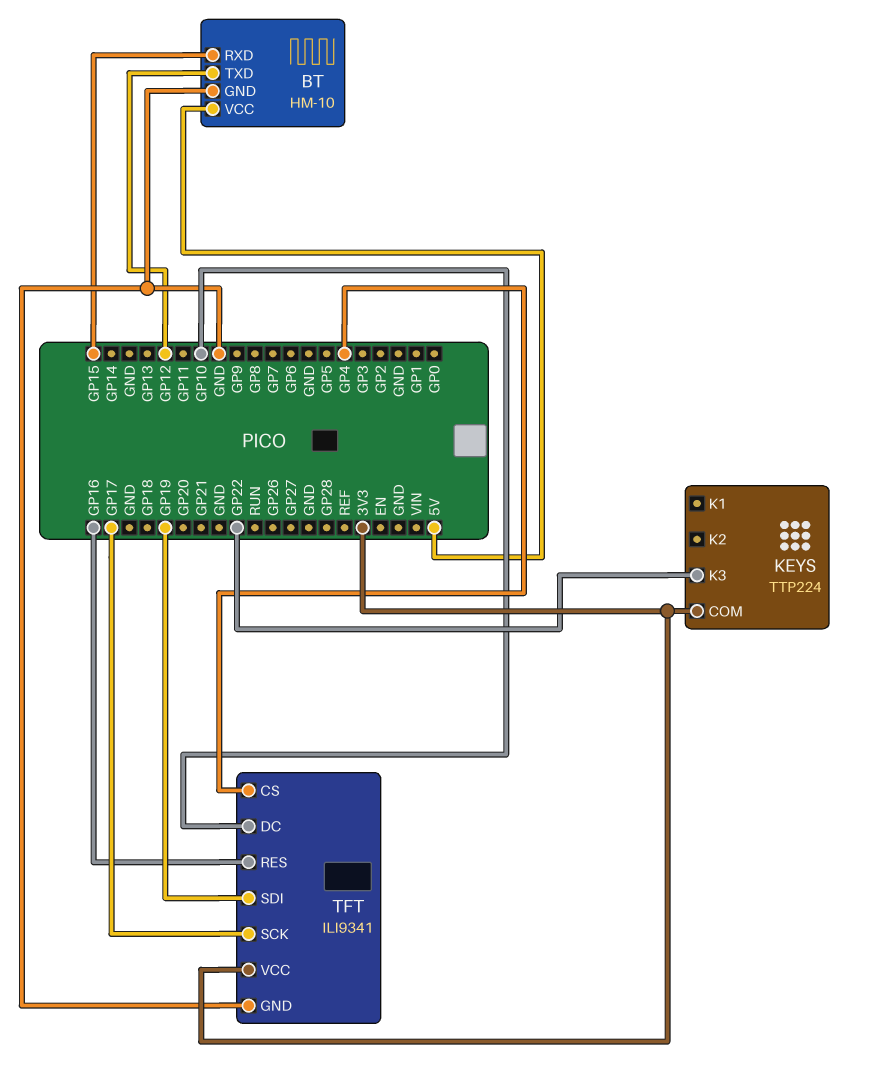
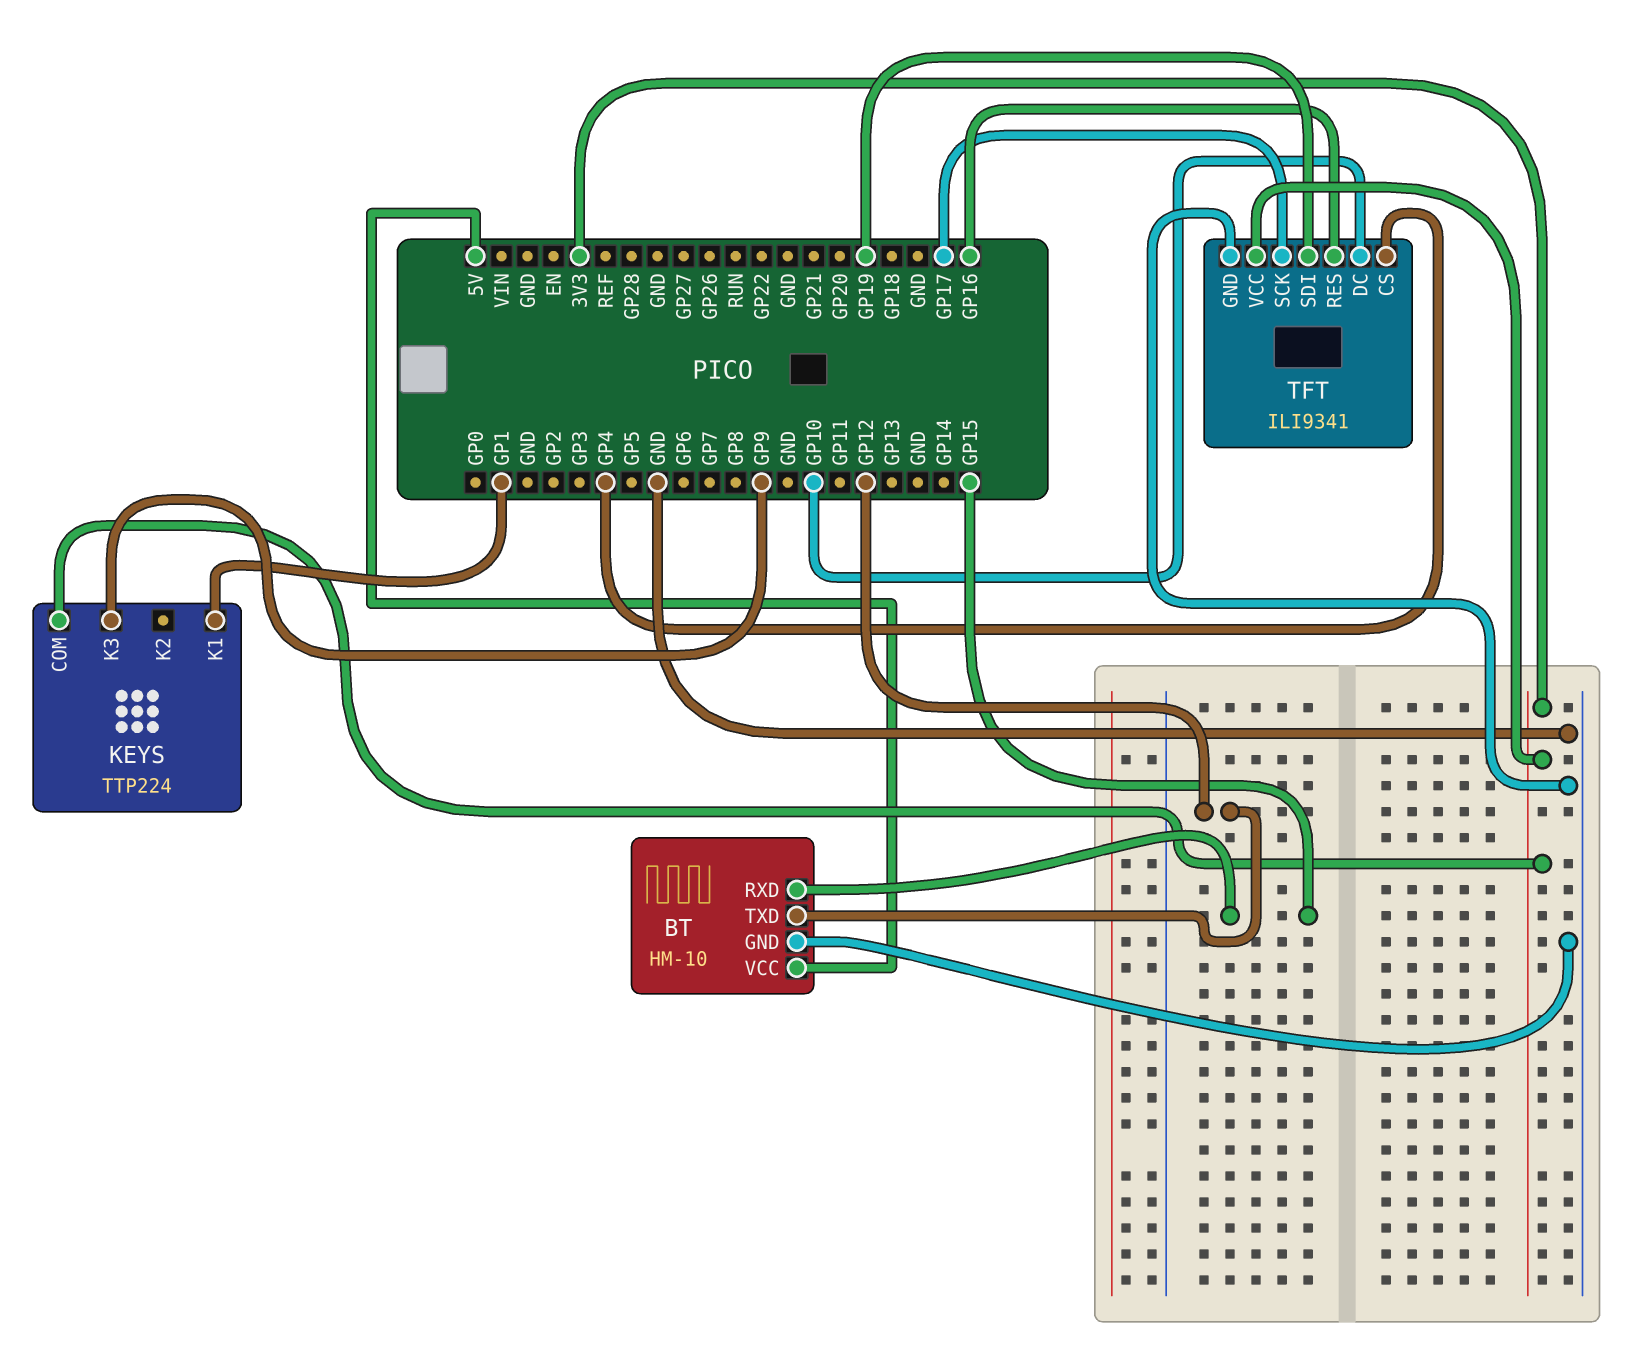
KEYS pin K1: none -> GP1
KEYS pin K3: GP22 -> GP9

